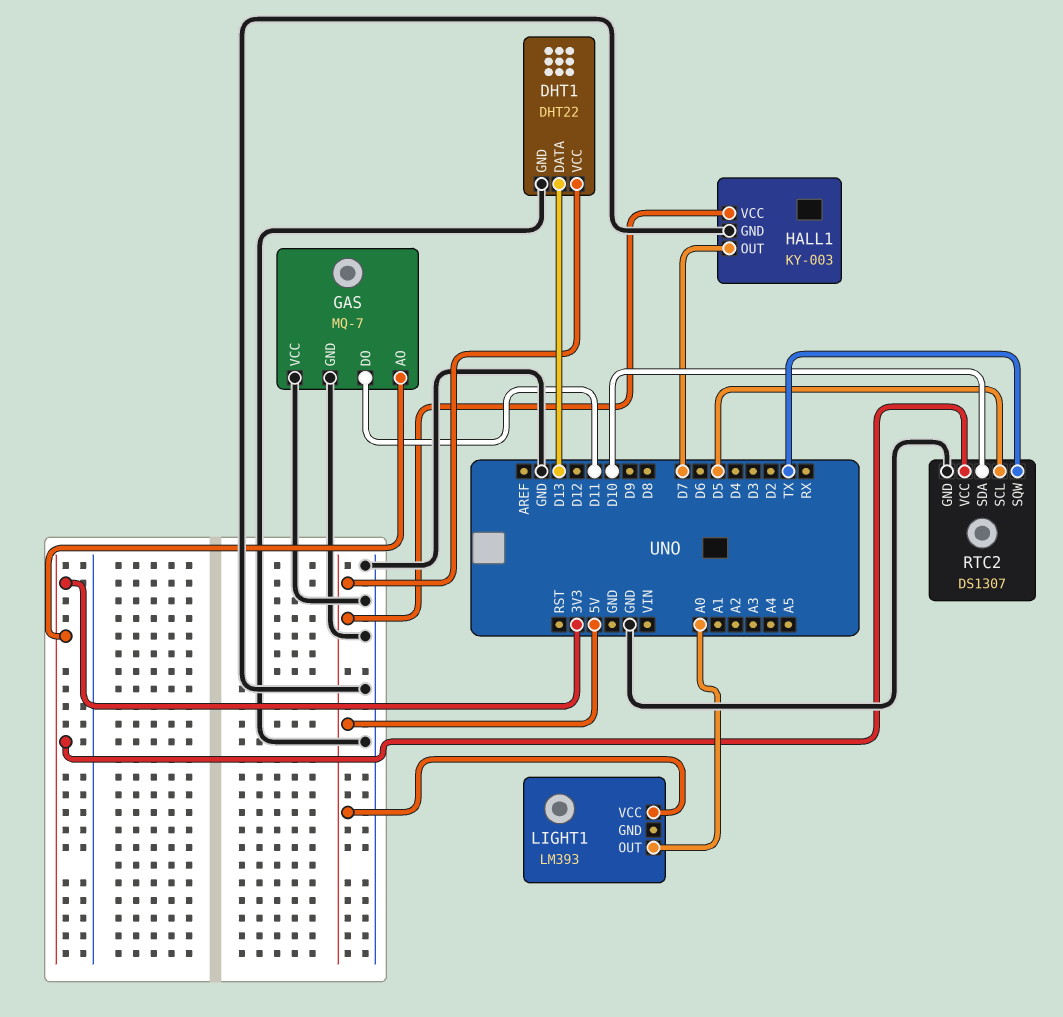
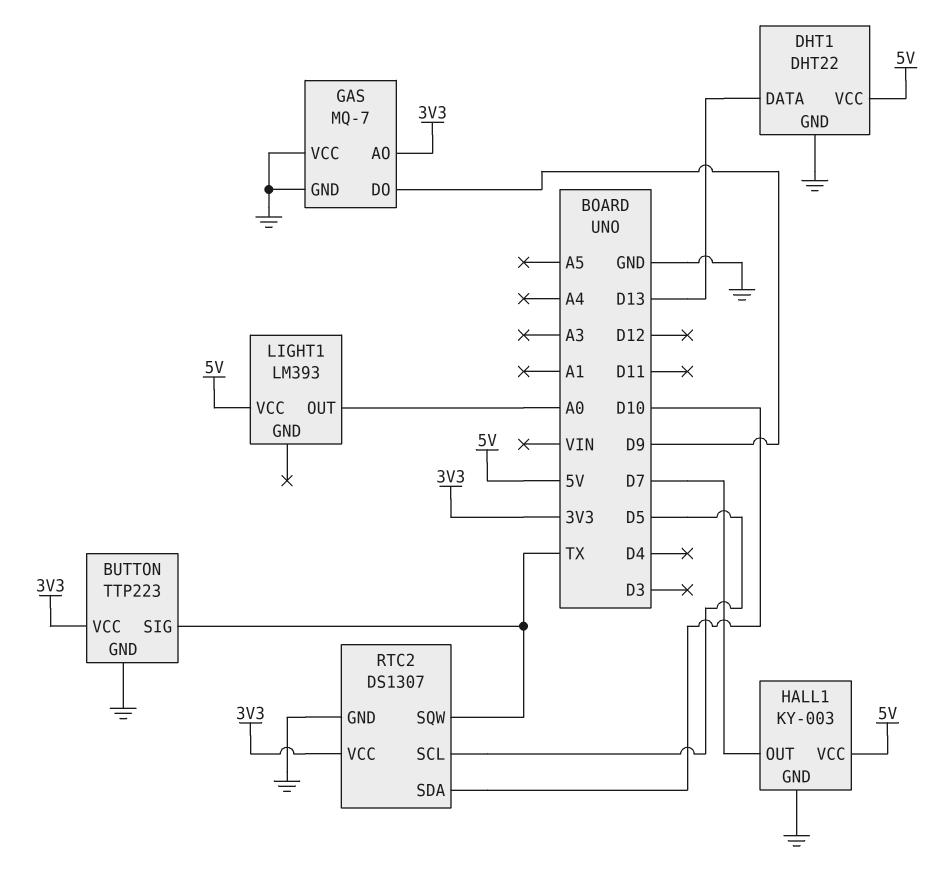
BUTTON: none -> TTP223
BUTTON pin GND: none -> GND
BUTTON pin SIG: none -> TX
BUTTON pin VCC: none -> 3V3
GAS pin DO: D11 -> D9

